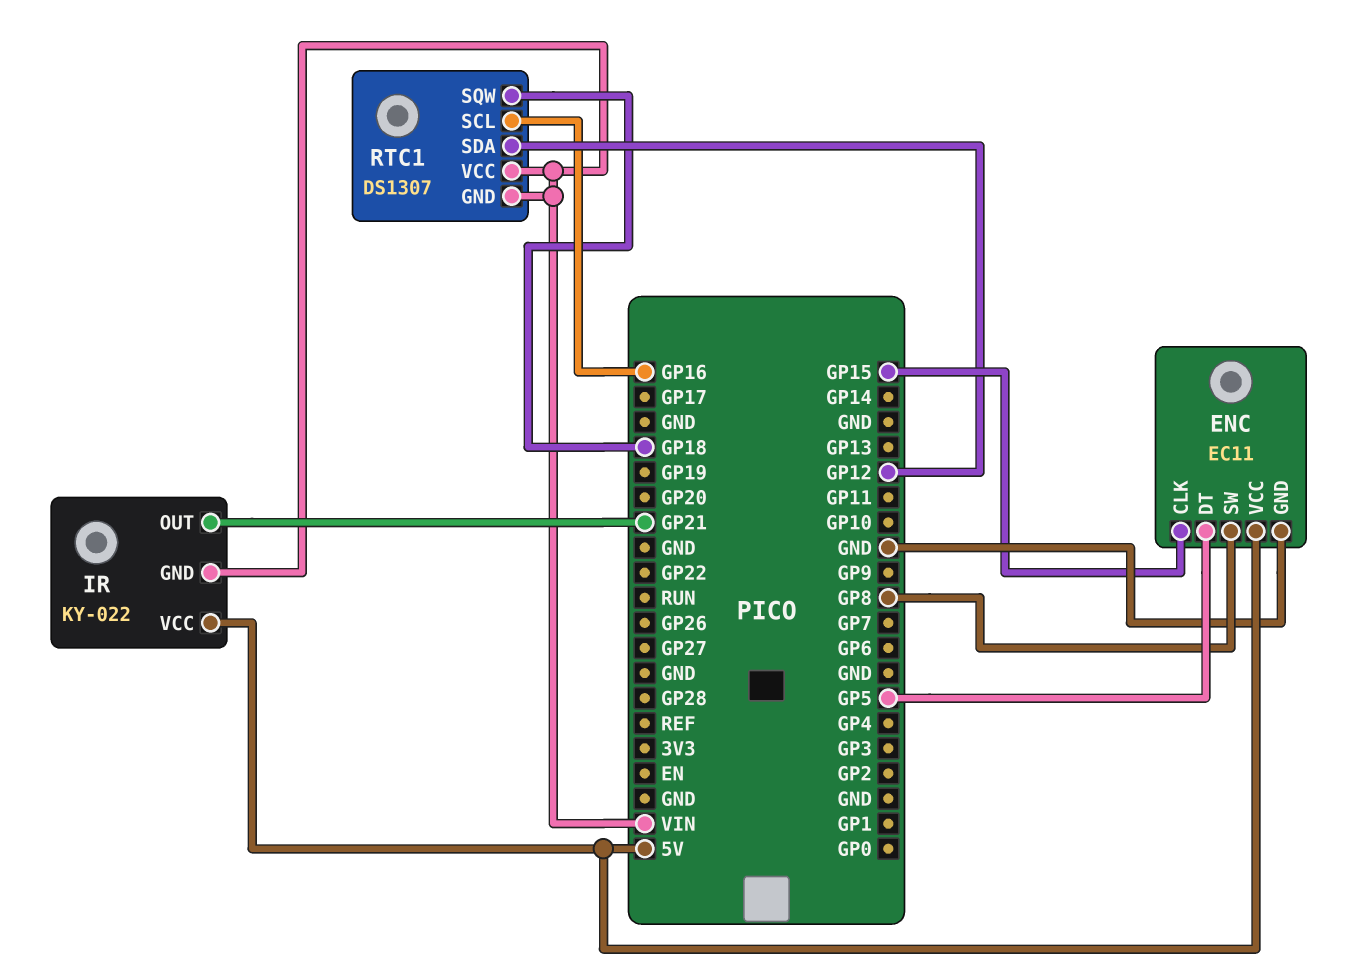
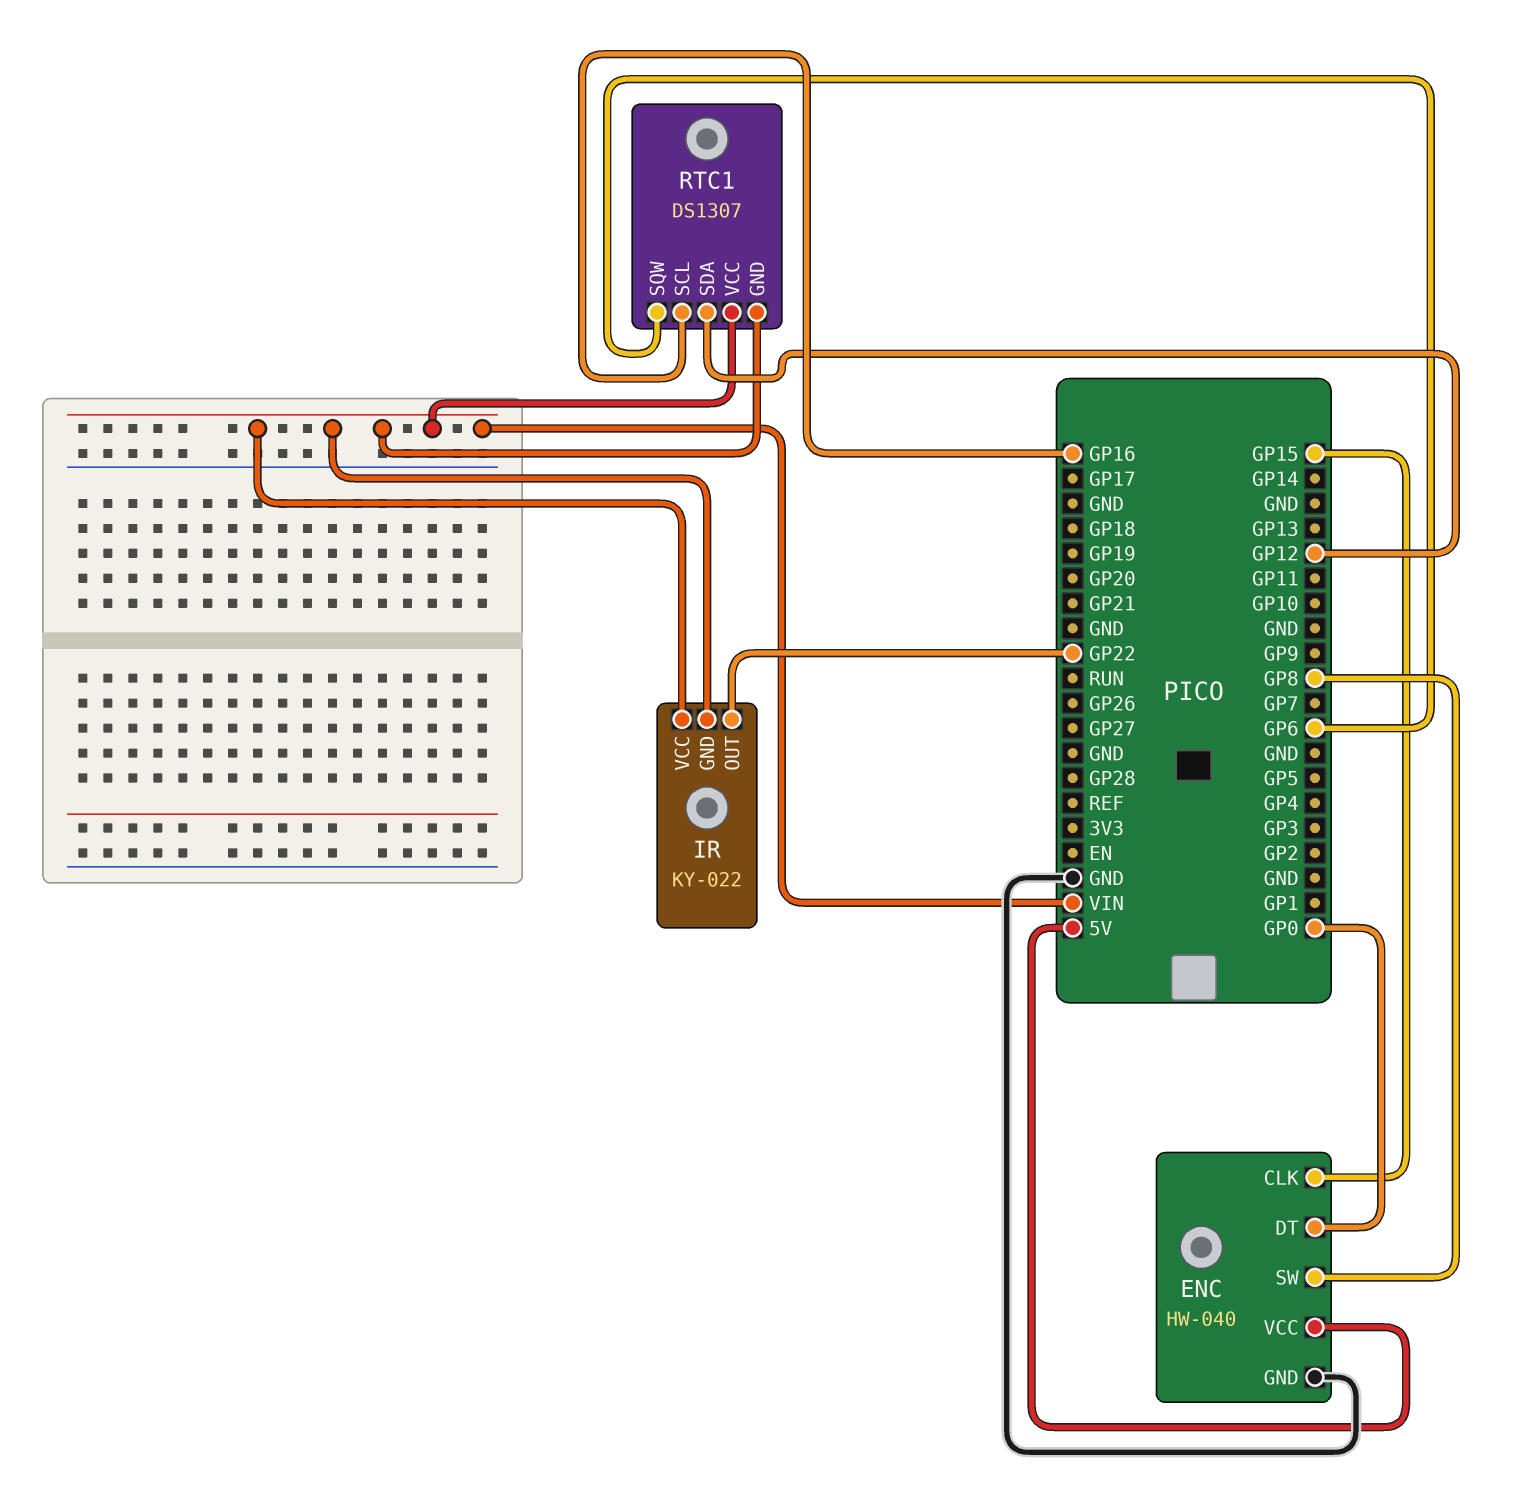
ENC: EC11 -> HW-040
ENC pin DT: GP5 -> GP0
IR pin OUT: GP21 -> GP22
IR pin VCC: 5V -> VIN
RTC1 pin SQW: GP18 -> GP6

